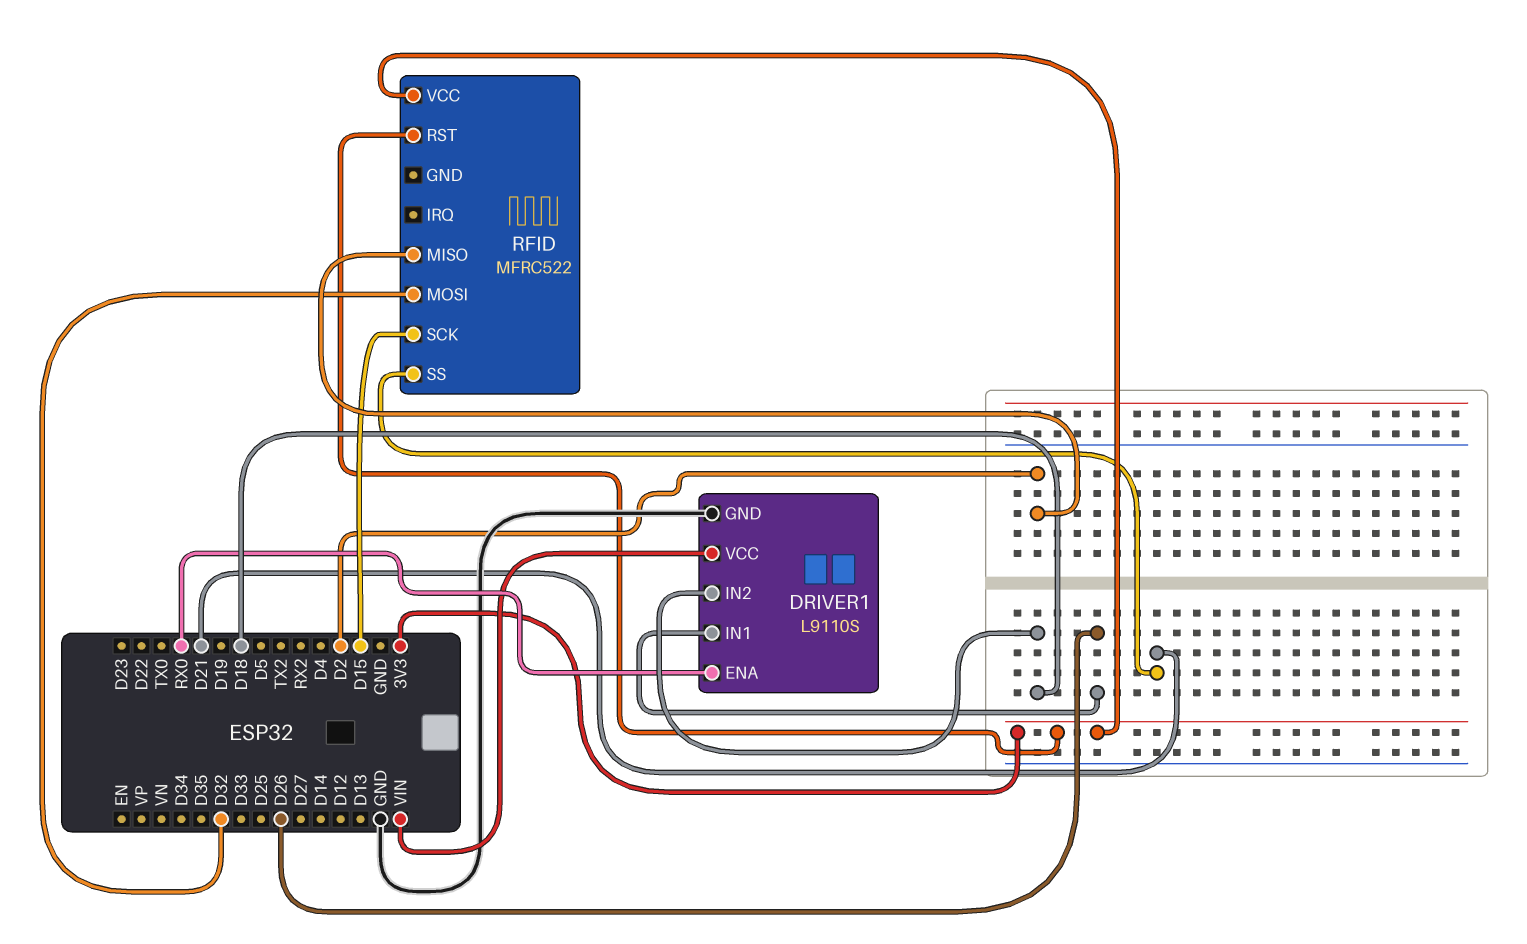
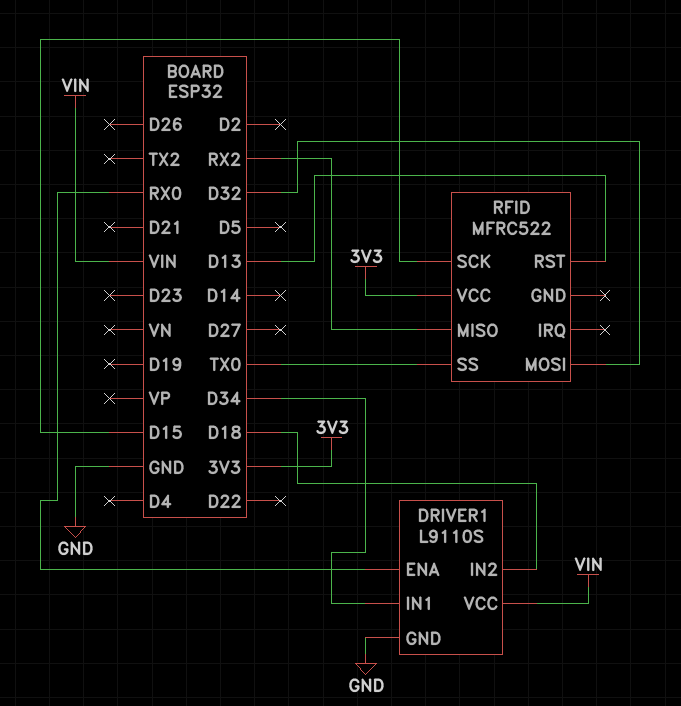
DRIVER1 pin IN1: D26 -> D34
RFID pin MISO: D2 -> RX2
RFID pin RST: 3V3 -> D13
RFID pin SS: D21 -> TX0

